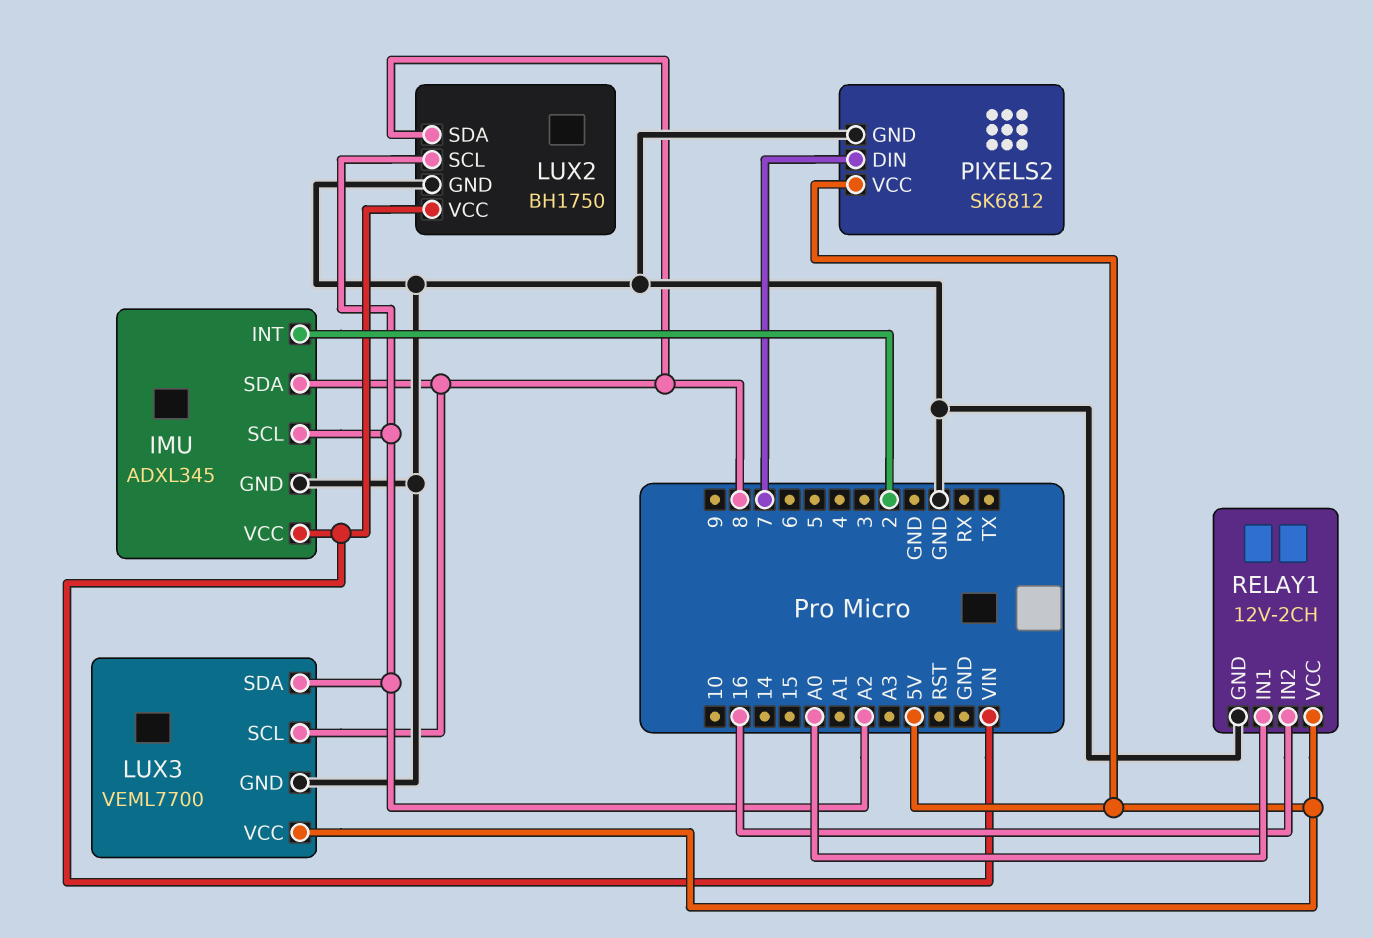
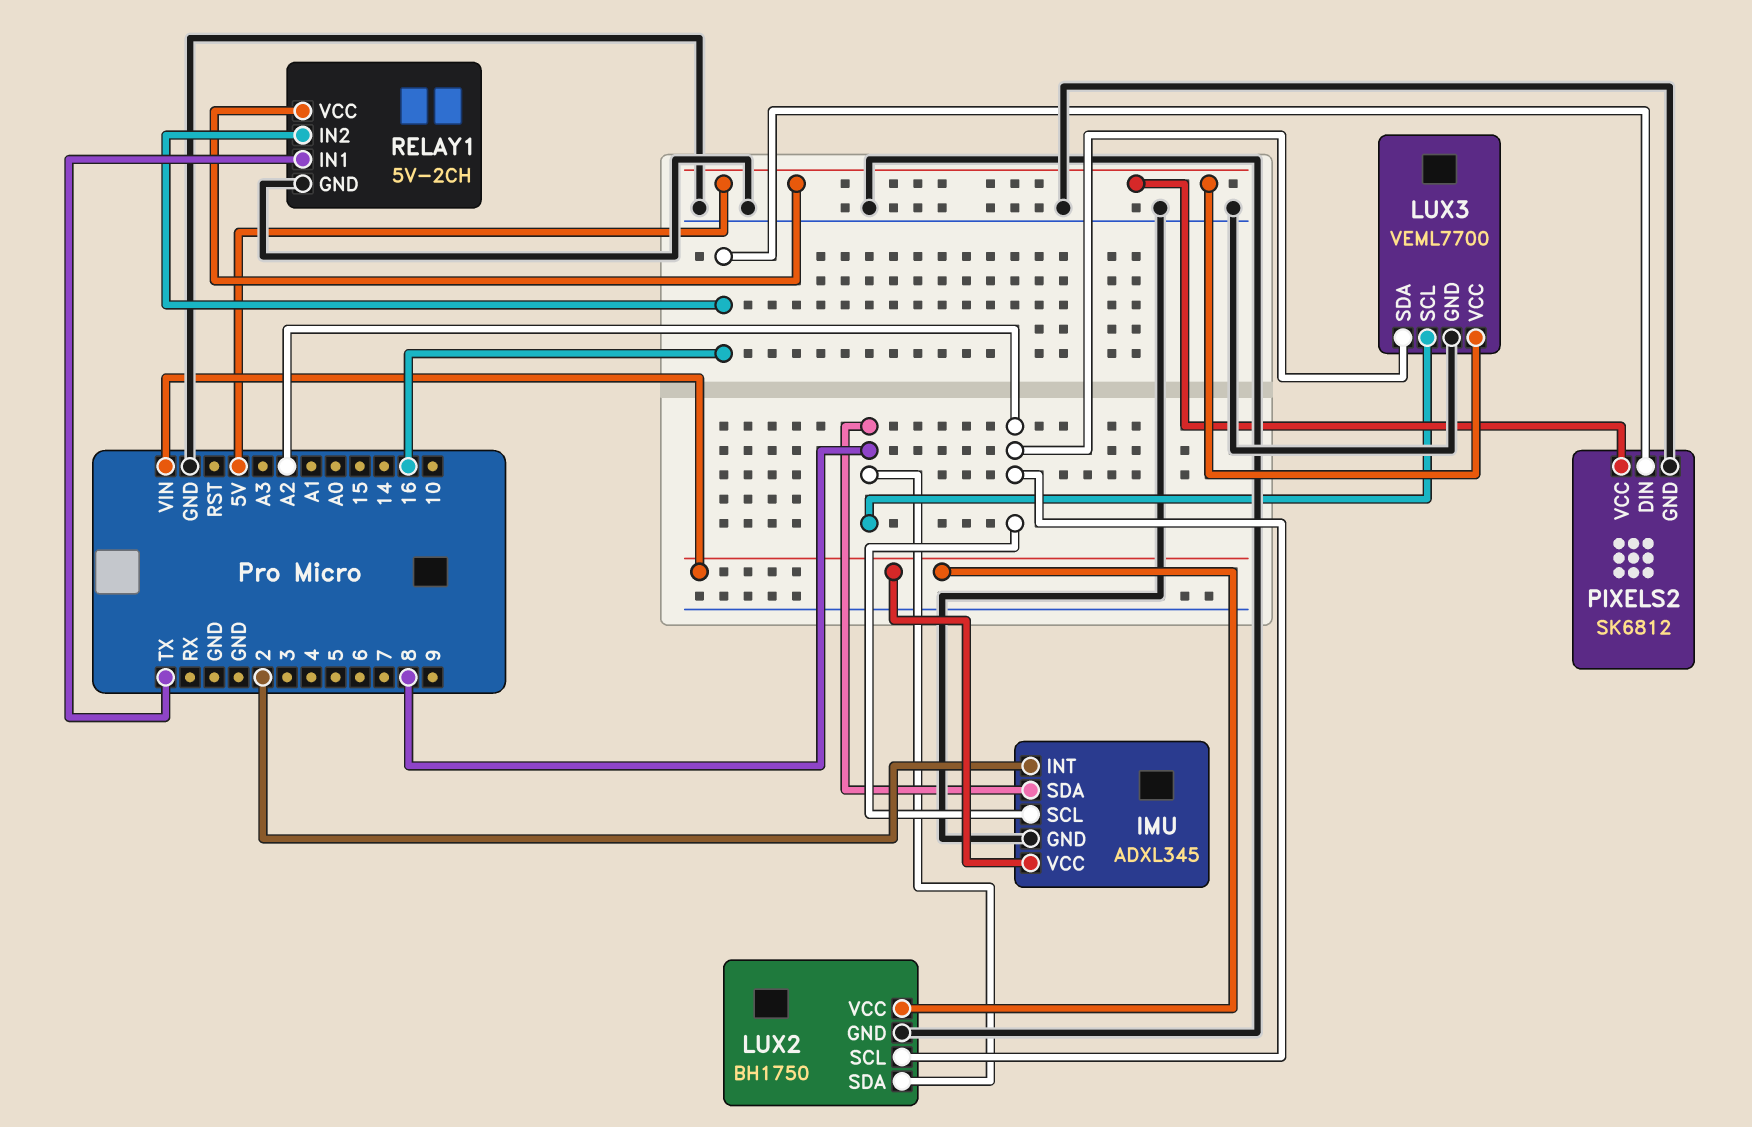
PIXELS2 pin DIN: 7 -> 16
RELAY1: 12V-2CH -> 5V-2CH
RELAY1 pin IN1: A0 -> TX

